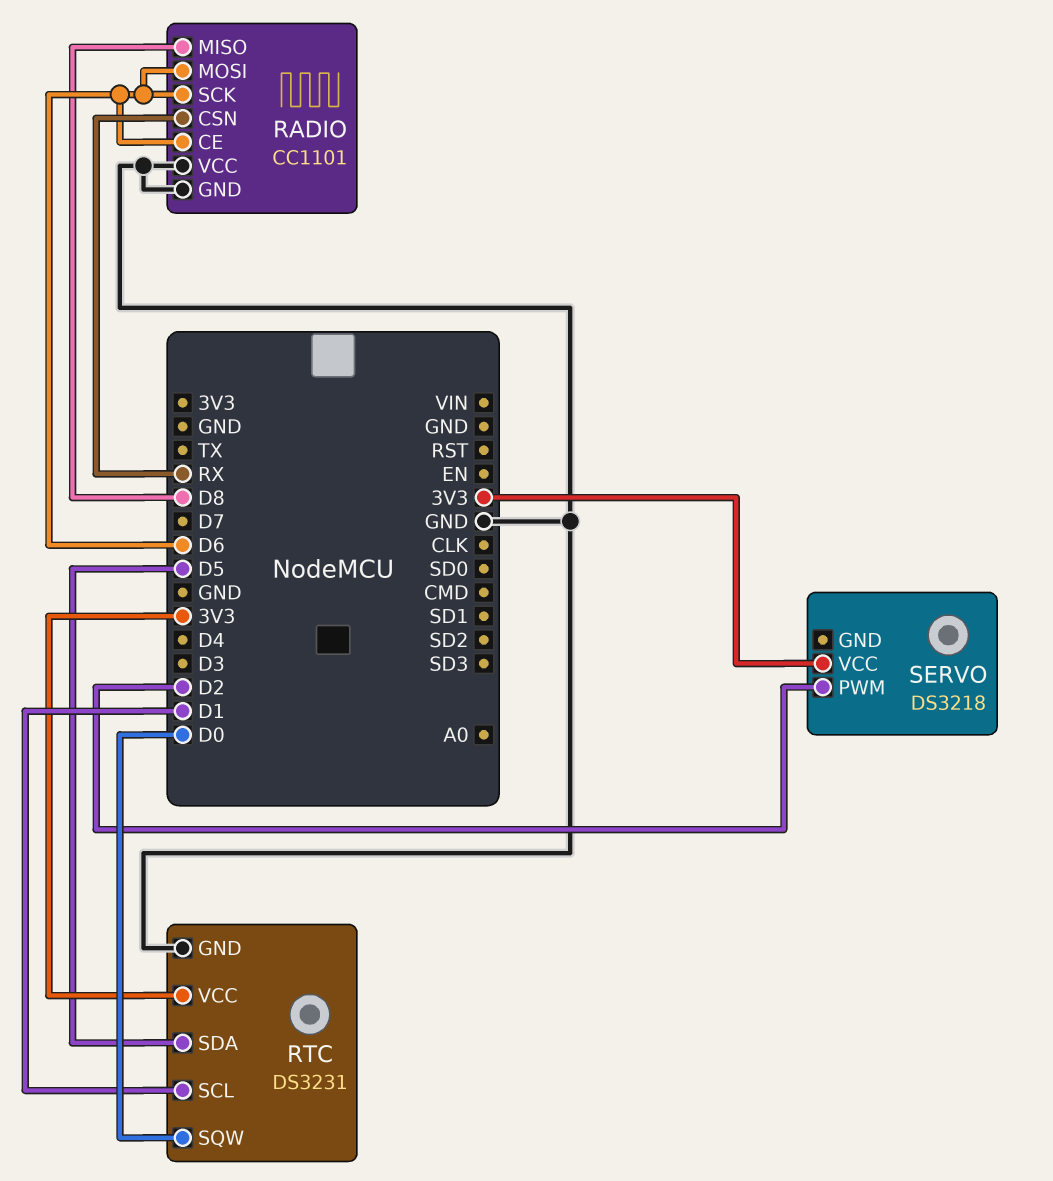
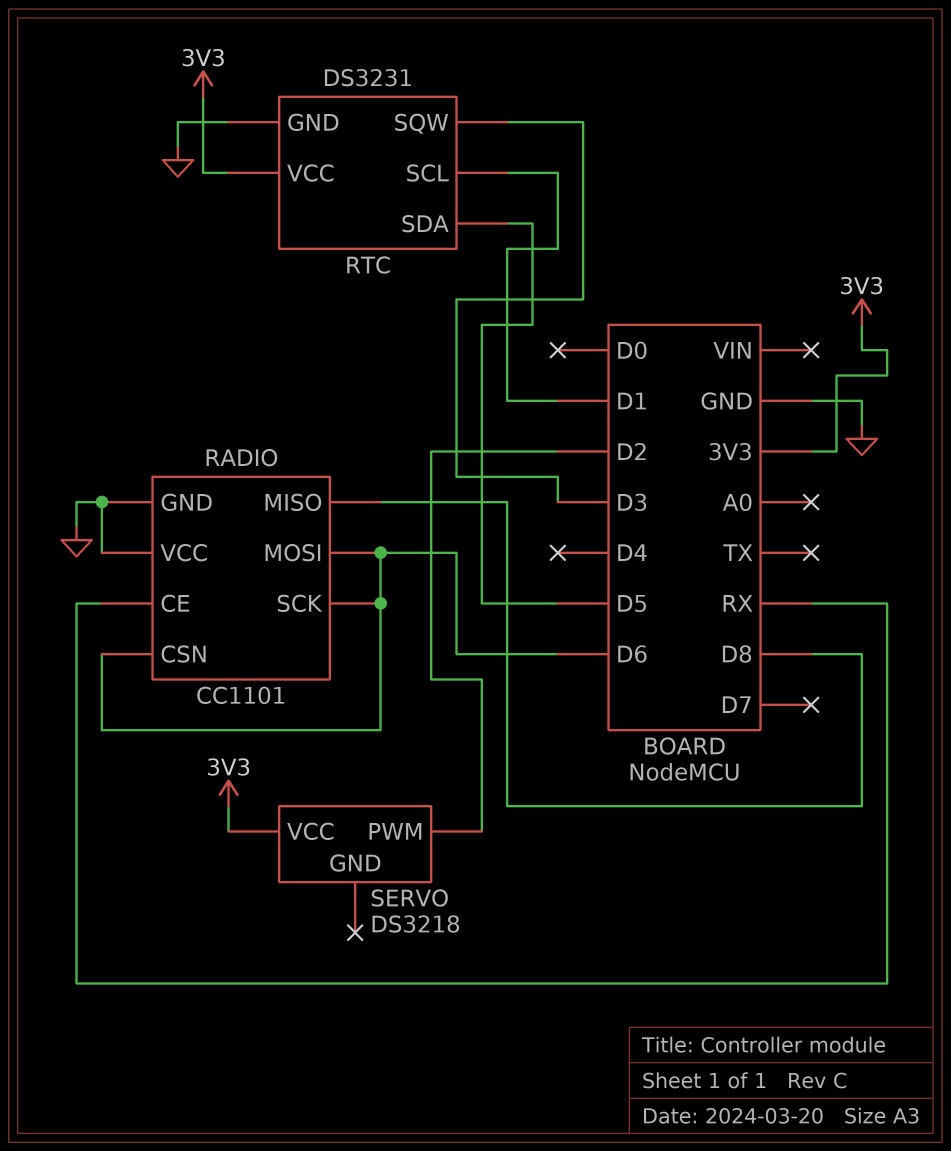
RADIO pin CE: D6 -> RX
RADIO pin CSN: RX -> D6
RTC pin SQW: D0 -> D3

